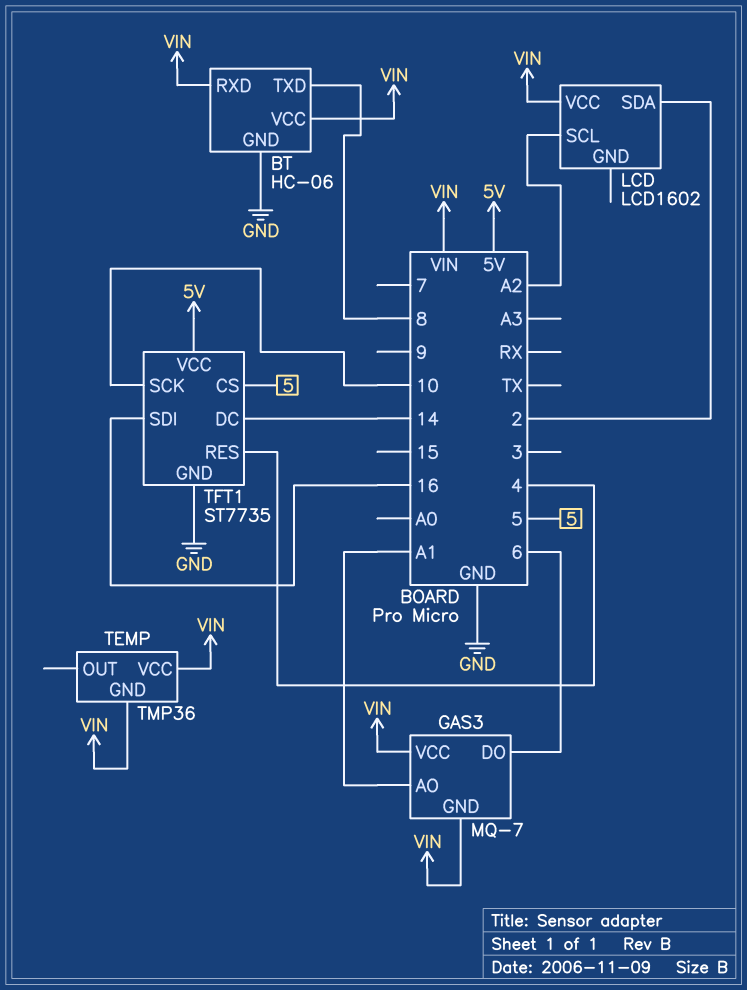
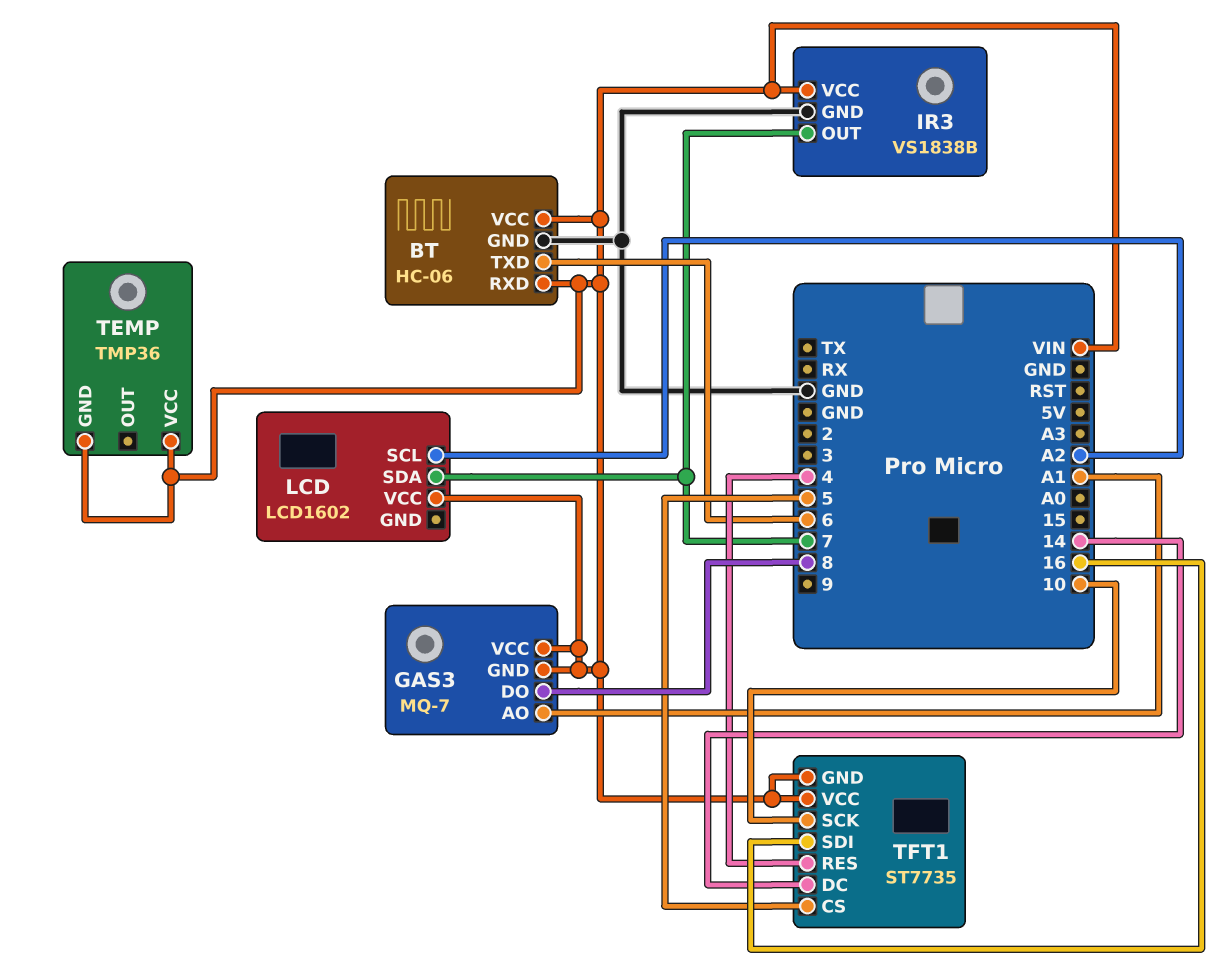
BT pin TXD: 8 -> 6
GAS3 pin DO: 6 -> 8
IR3: none -> VS1838B
IR3 pin GND: none -> GND
IR3 pin OUT: none -> 7
IR3 pin VCC: none -> VIN
LCD pin SDA: 2 -> 7
TFT1 pin GND: GND -> VIN
TFT1 pin VCC: 5V -> VIN

